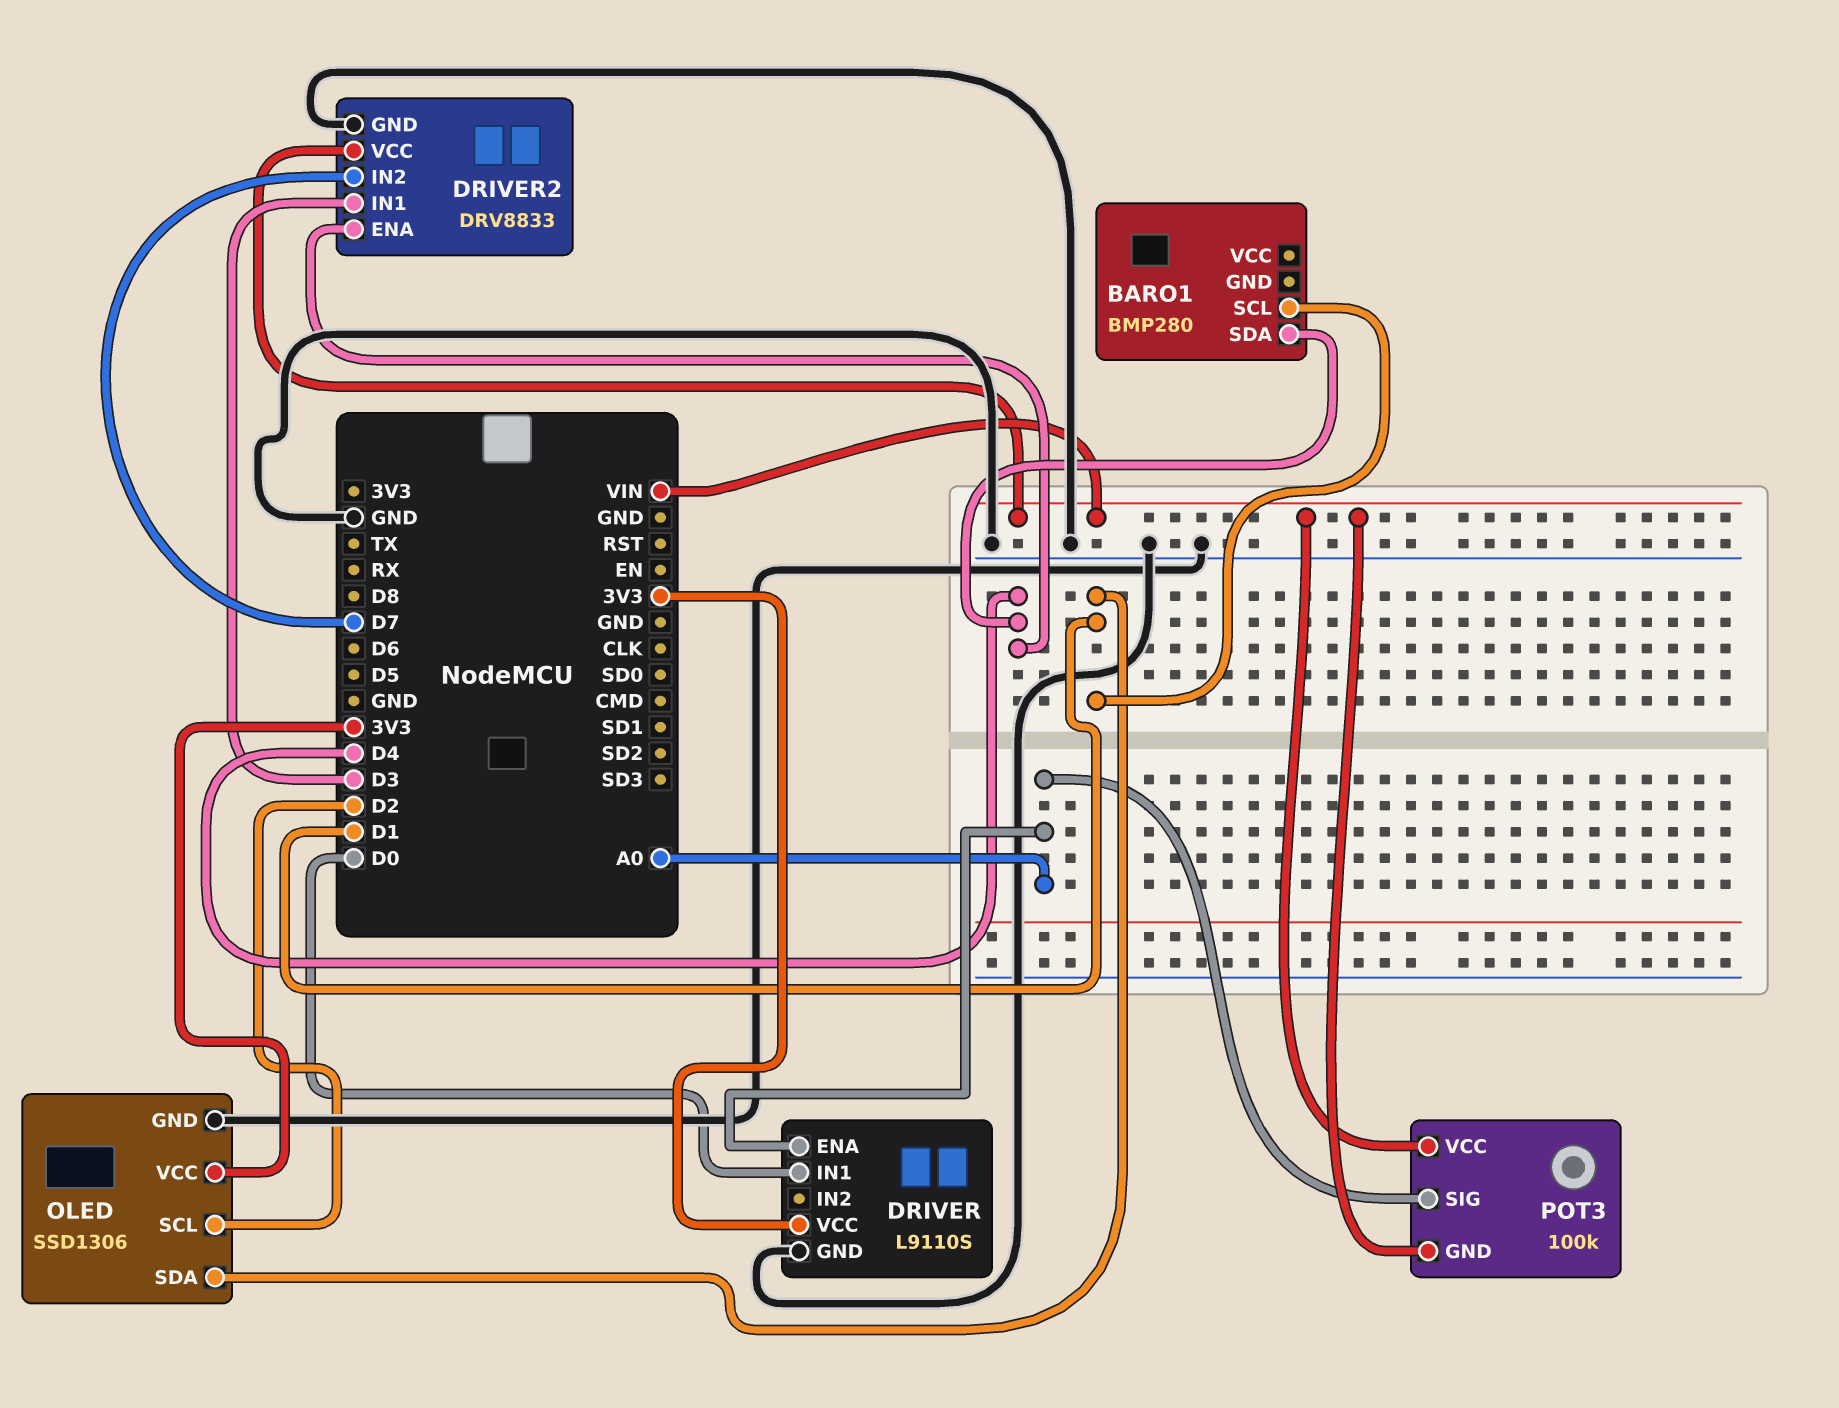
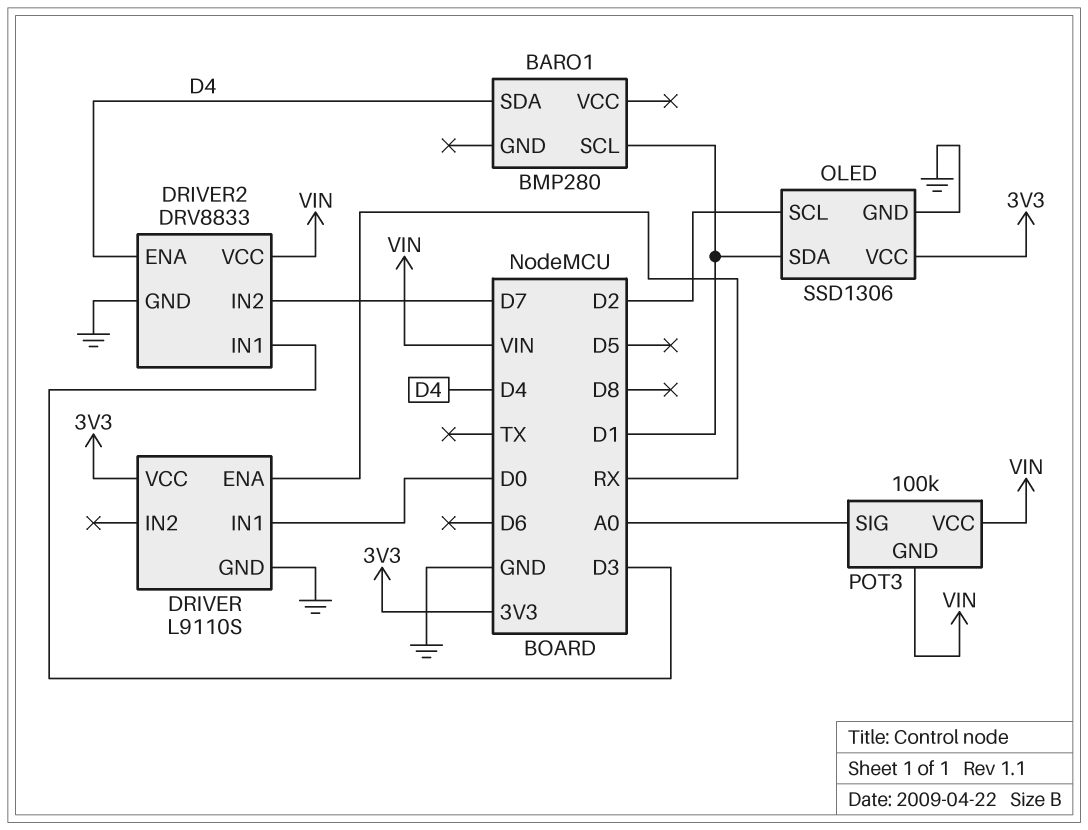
DRIVER pin ENA: A0 -> RX

